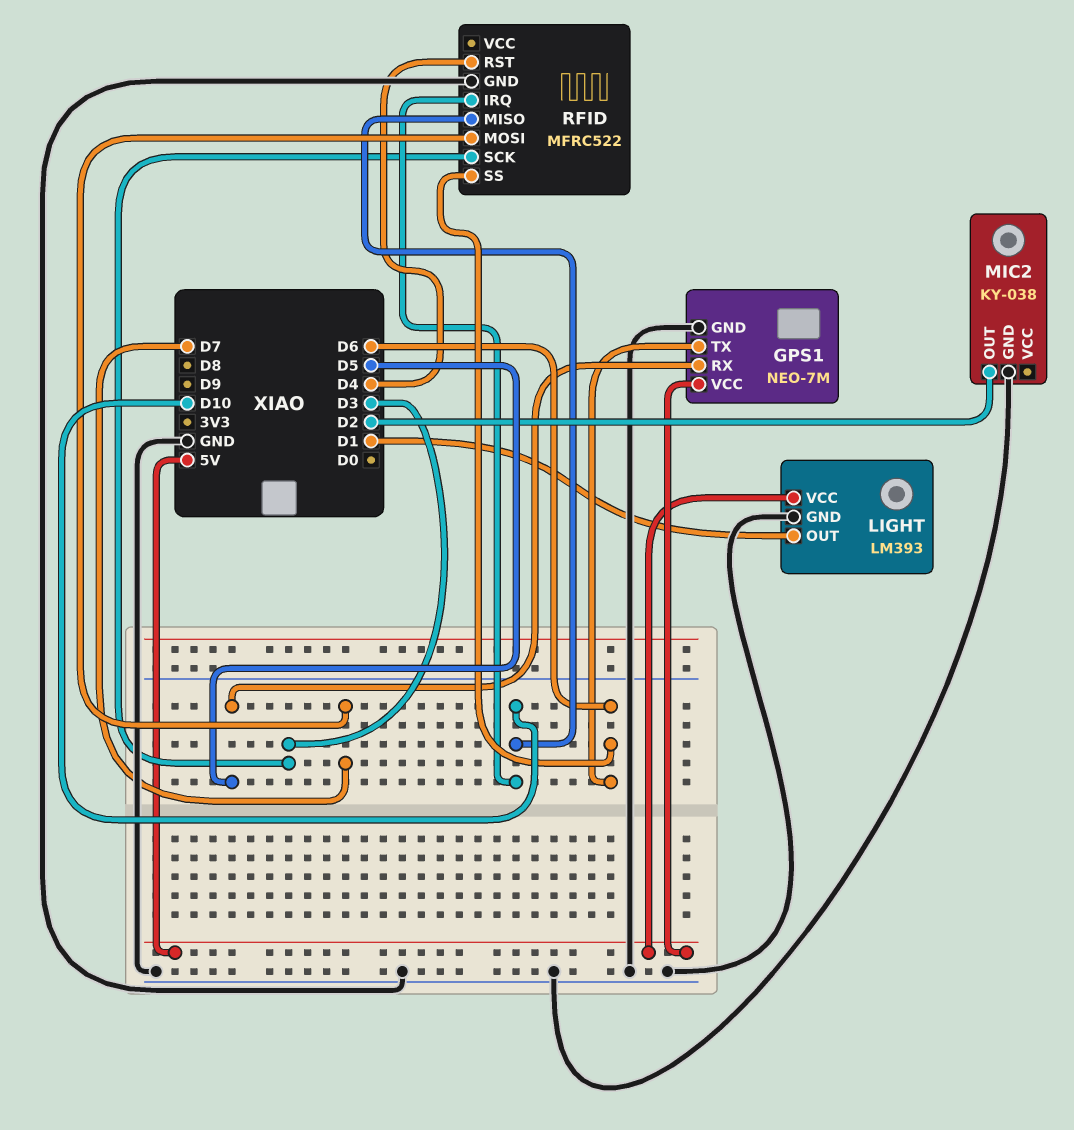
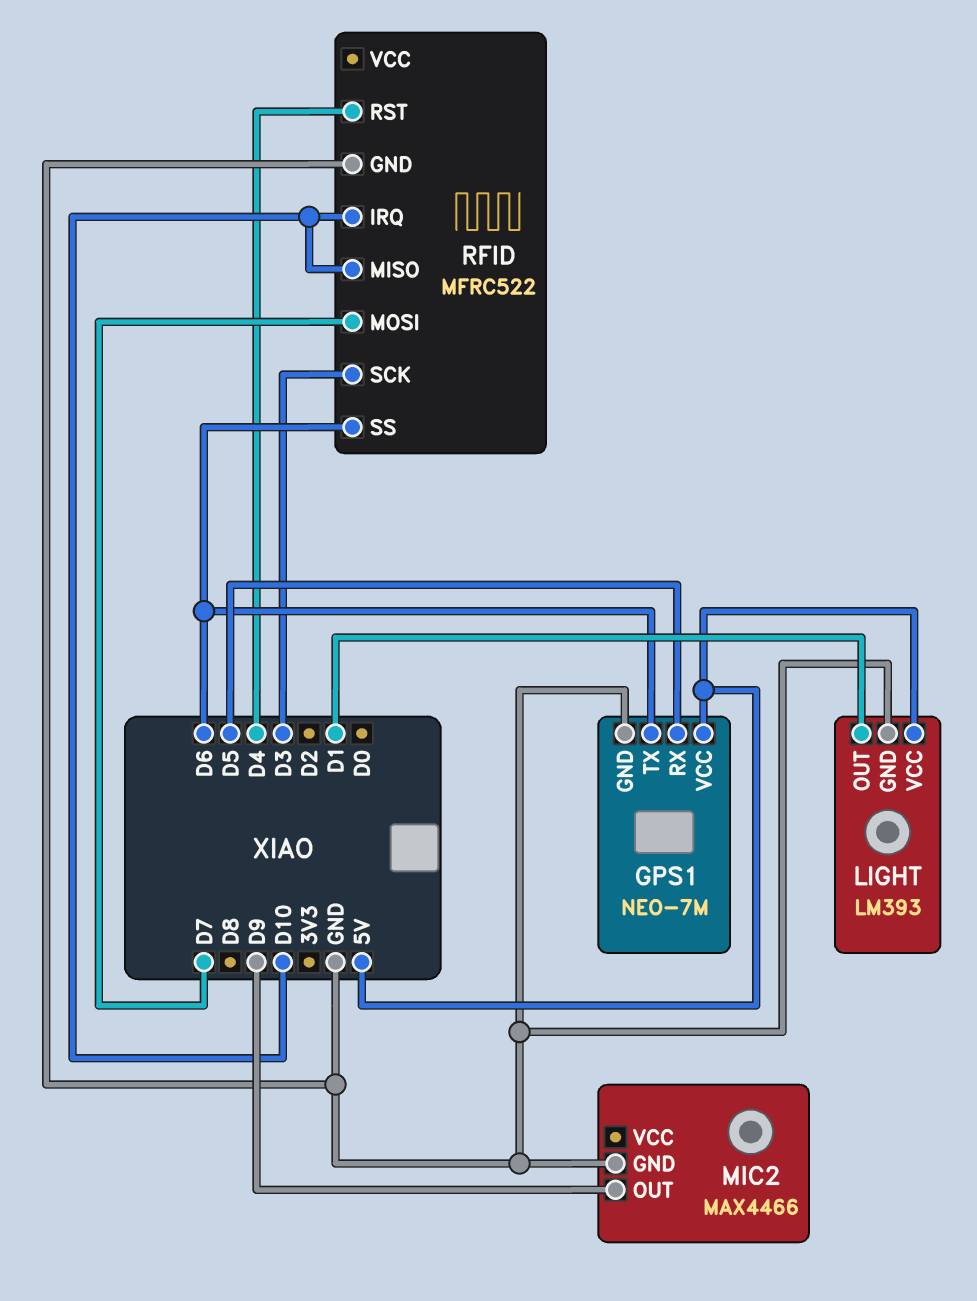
MIC2: KY-038 -> MAX4466
MIC2 pin OUT: D2 -> D9

